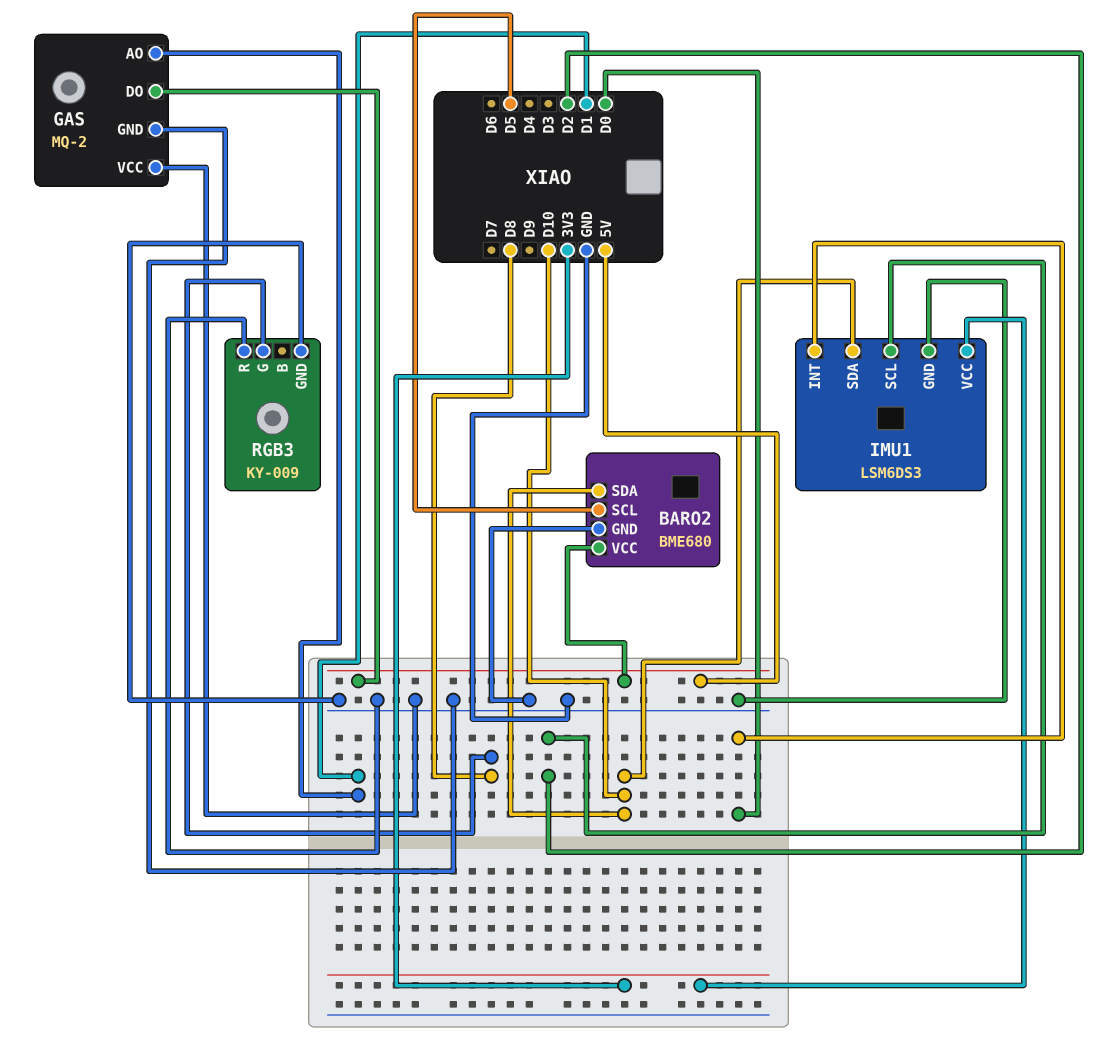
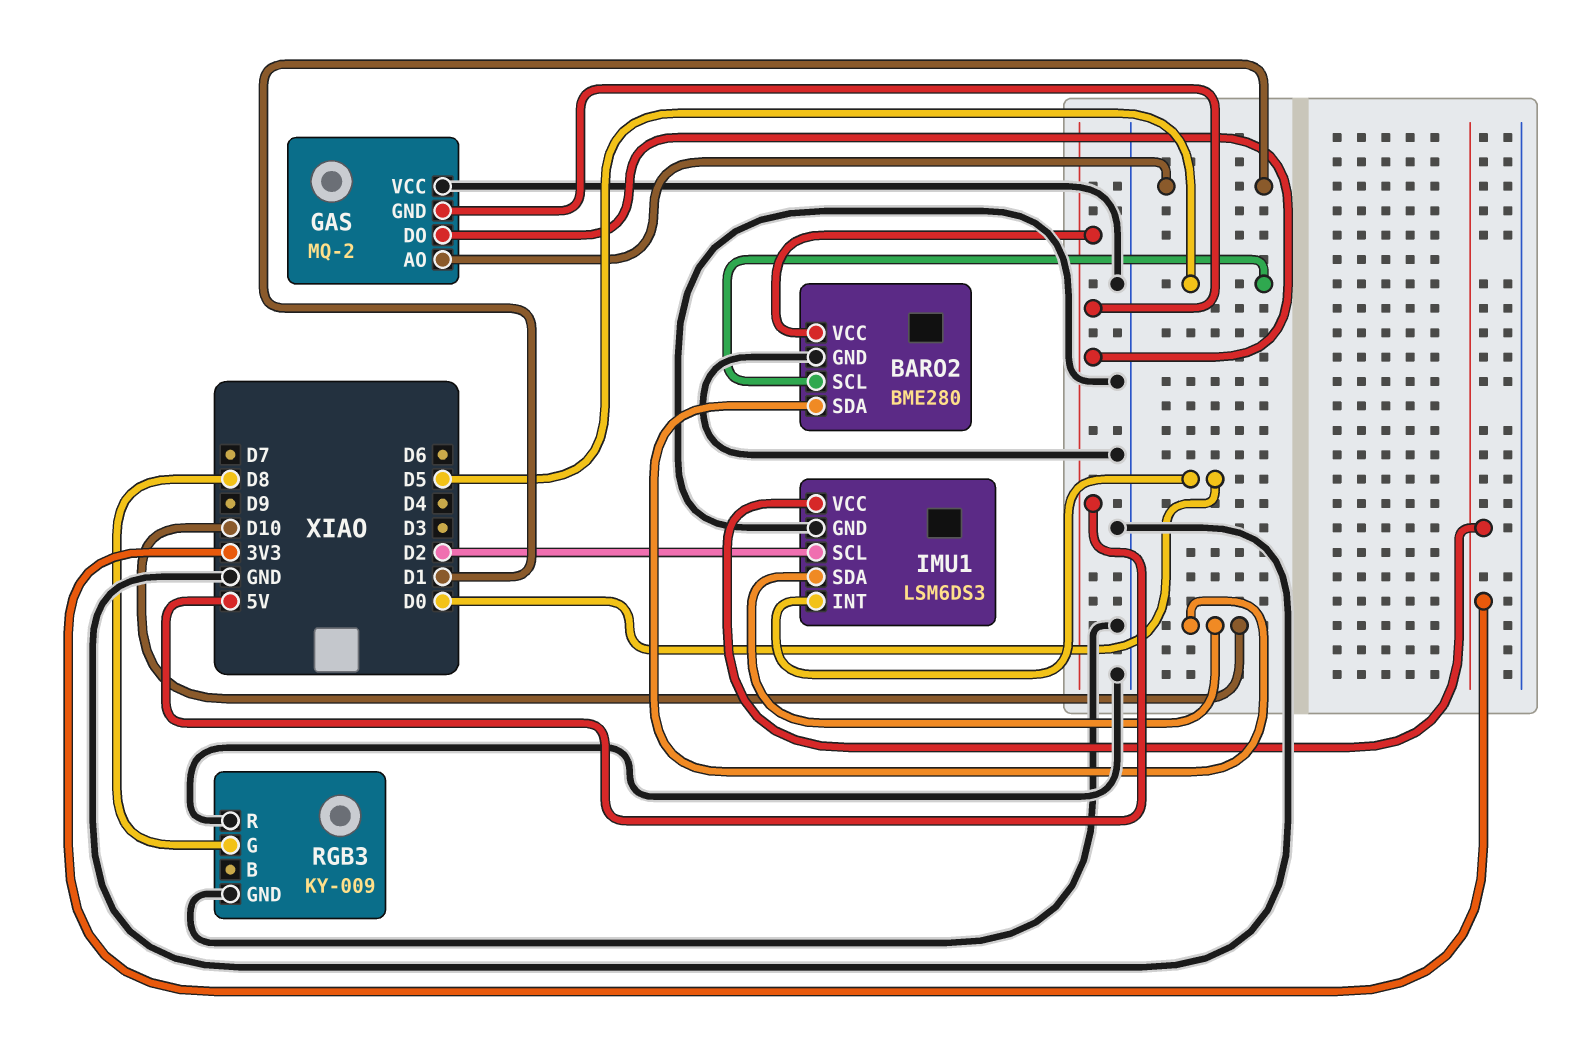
BARO2: BME680 -> BME280
GAS pin GND: GND -> 5V

